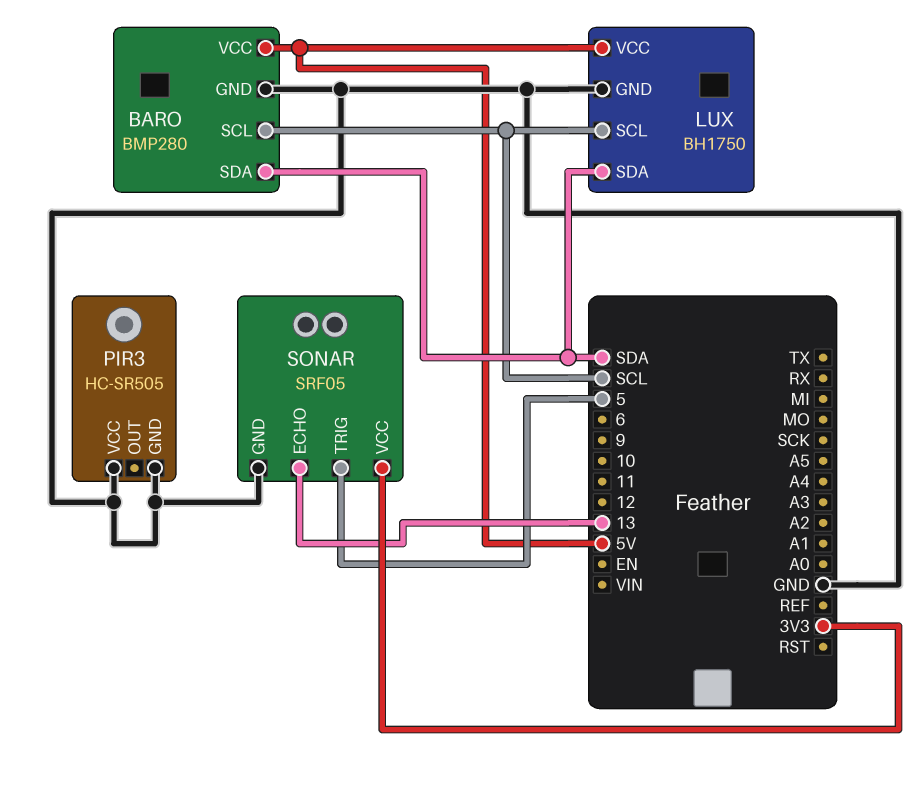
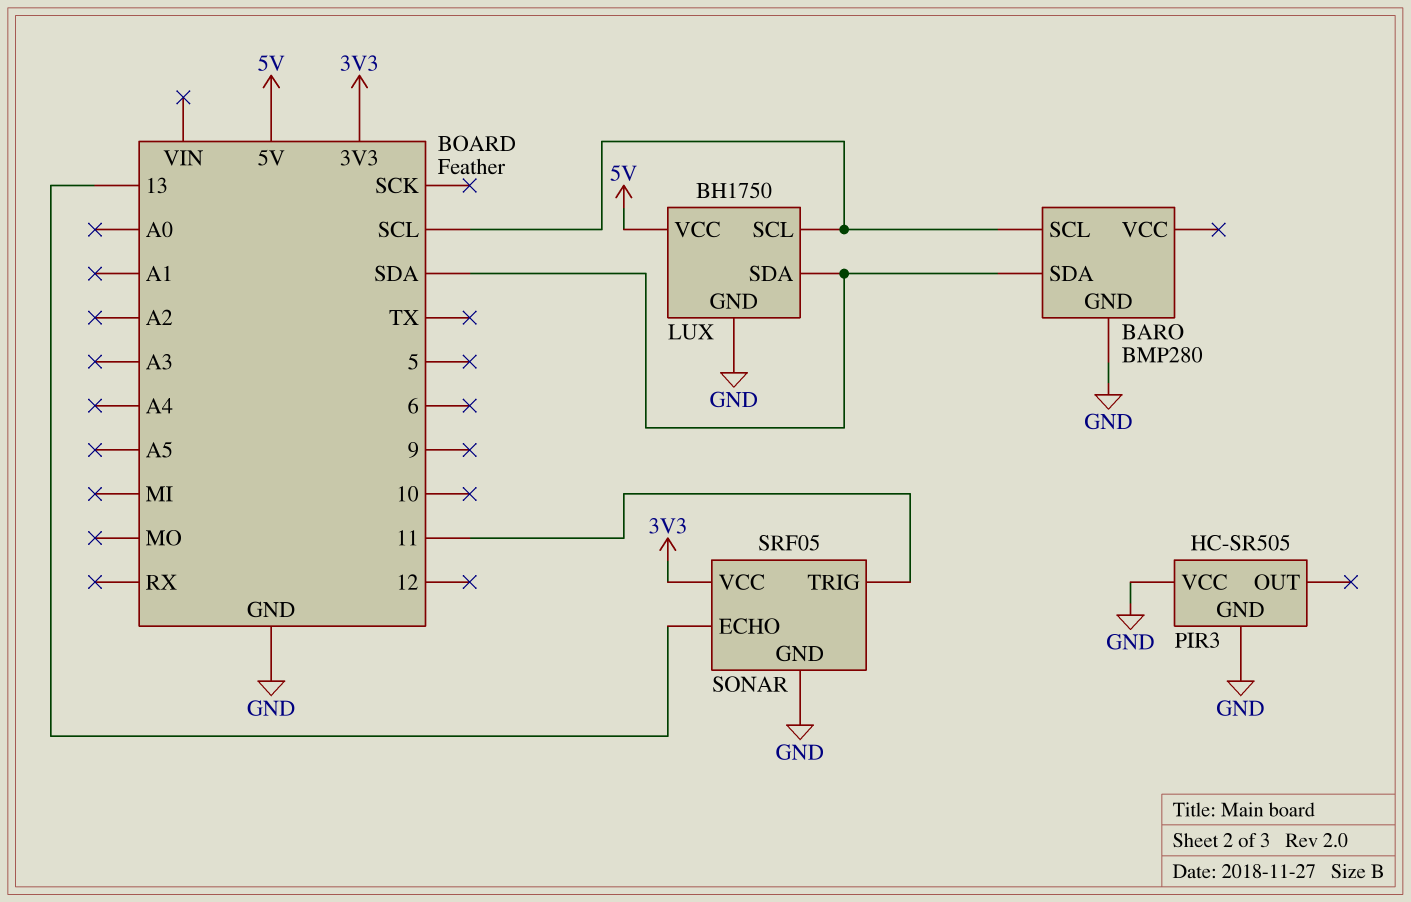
BARO pin VCC: 5V -> none
SONAR pin TRIG: 5 -> 11

